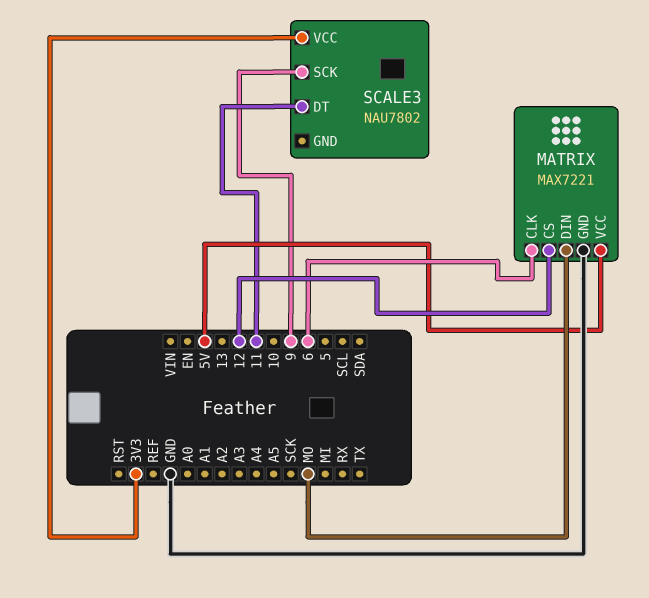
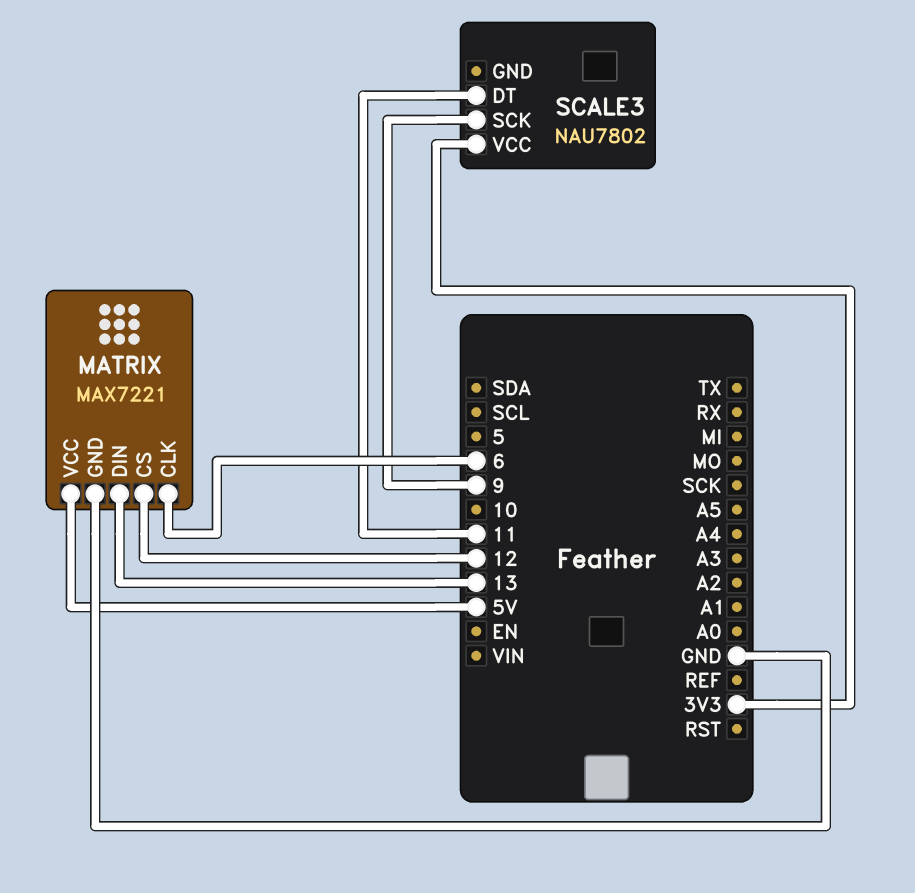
MATRIX pin DIN: MO -> 13

